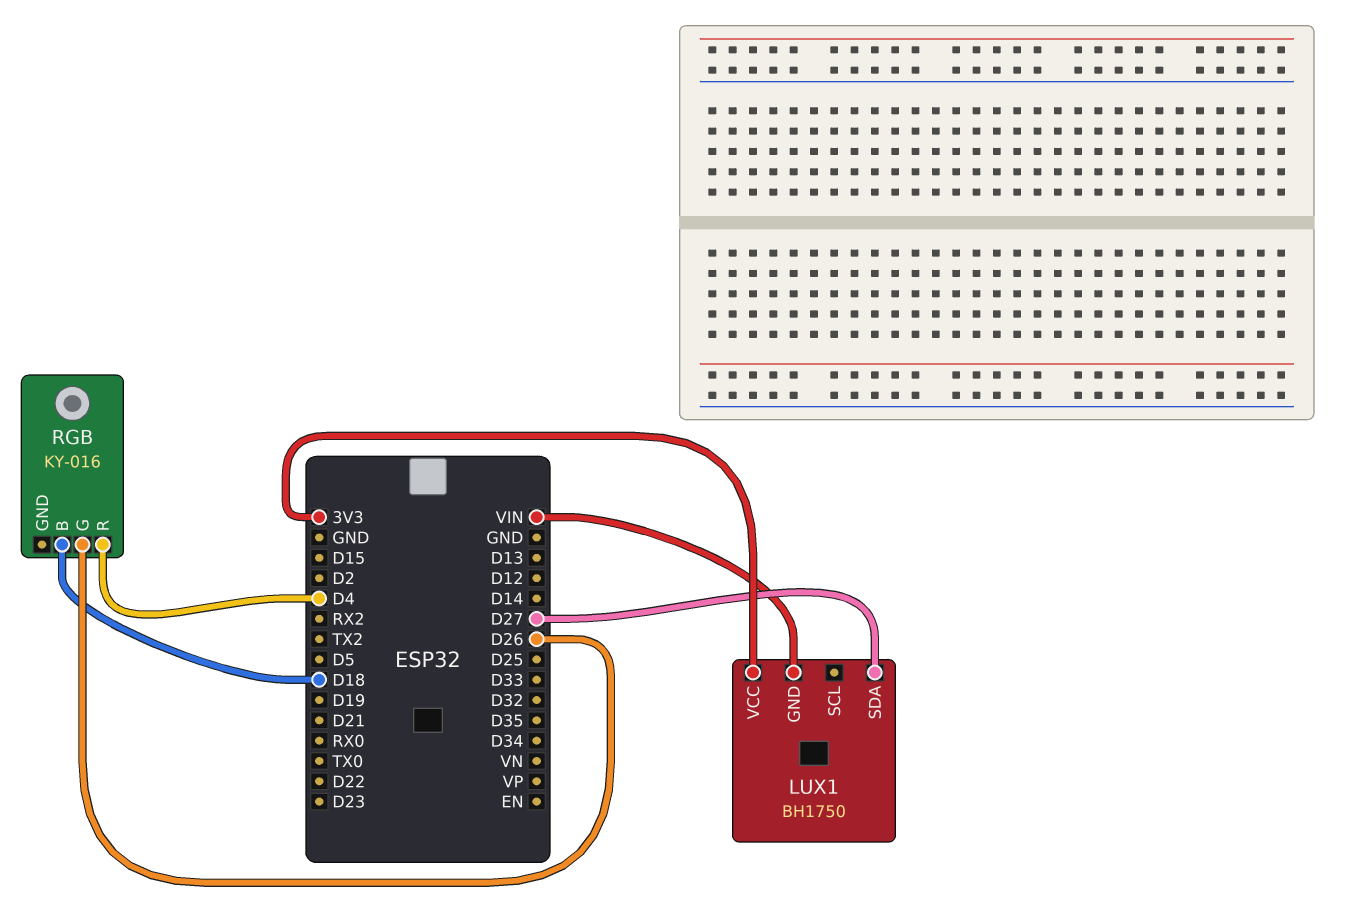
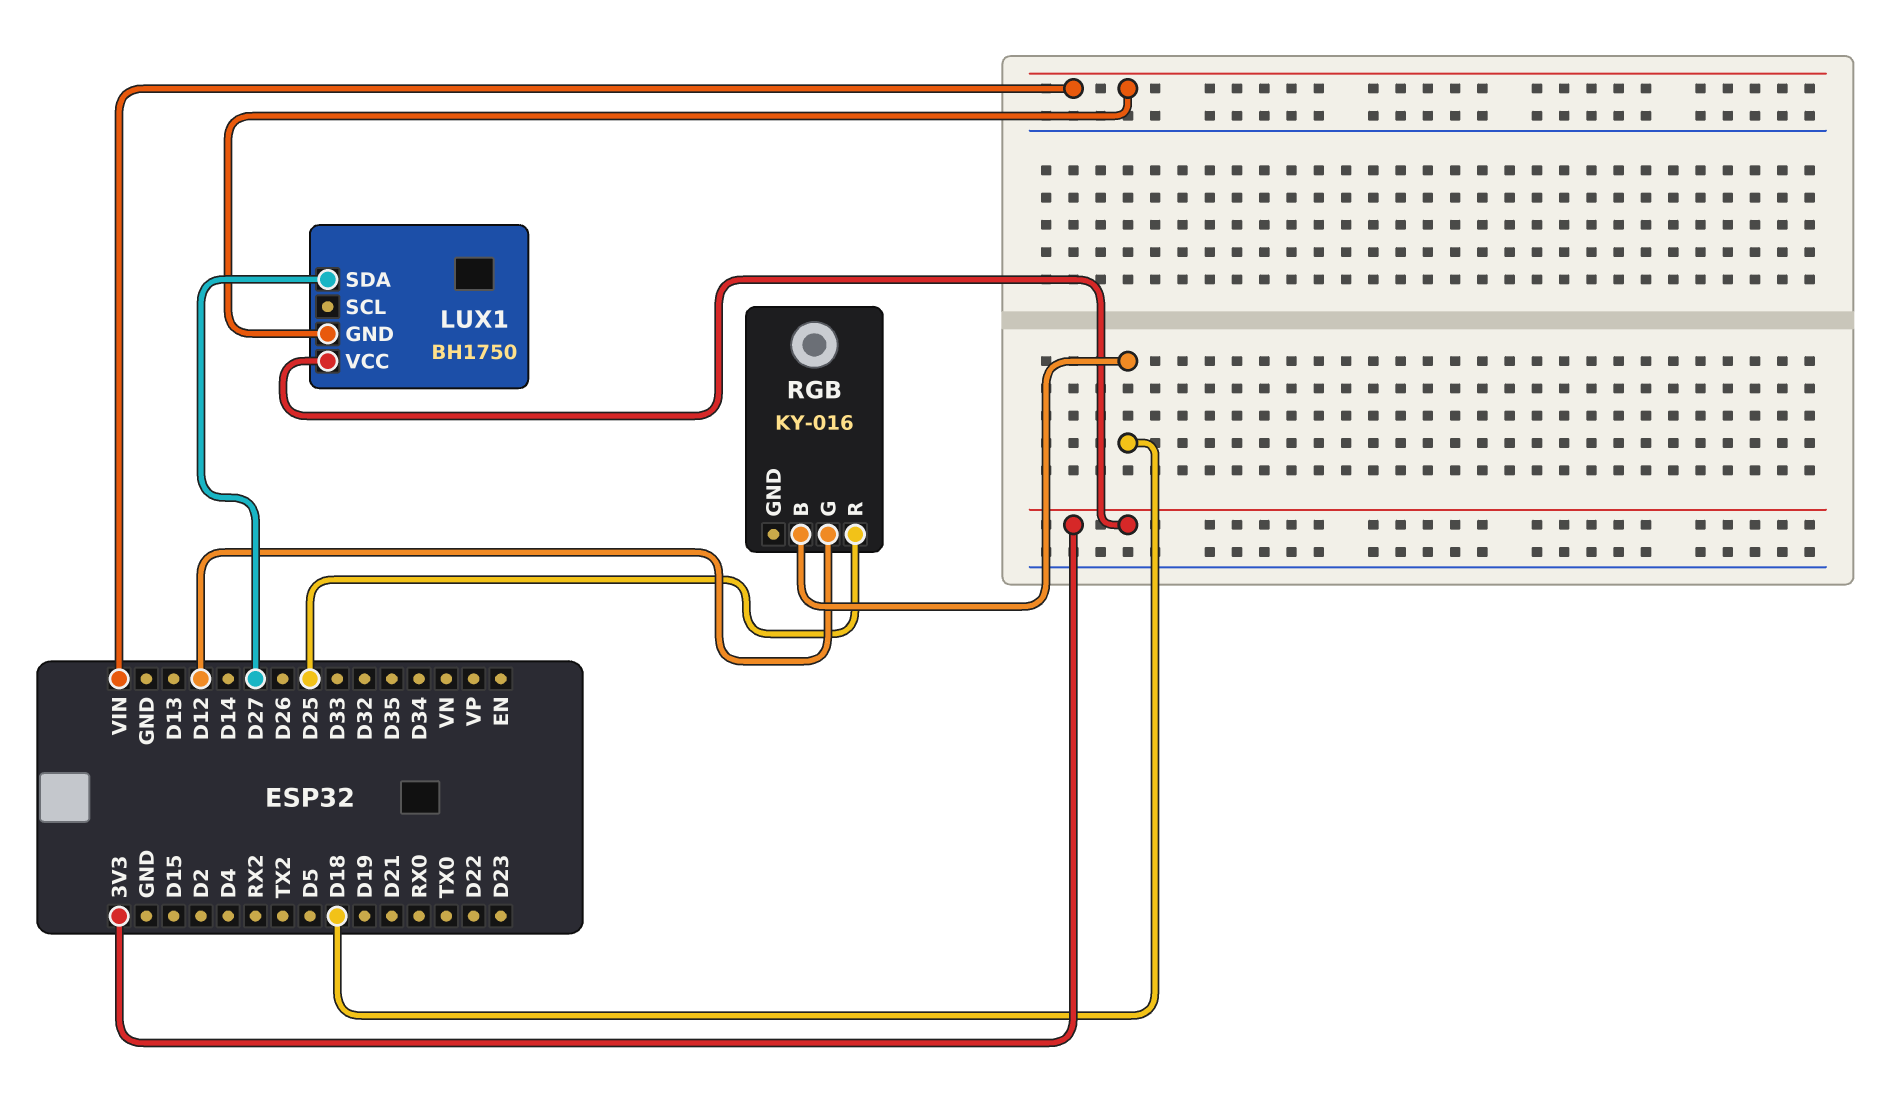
RGB pin G: D26 -> D12
RGB pin R: D4 -> D25

